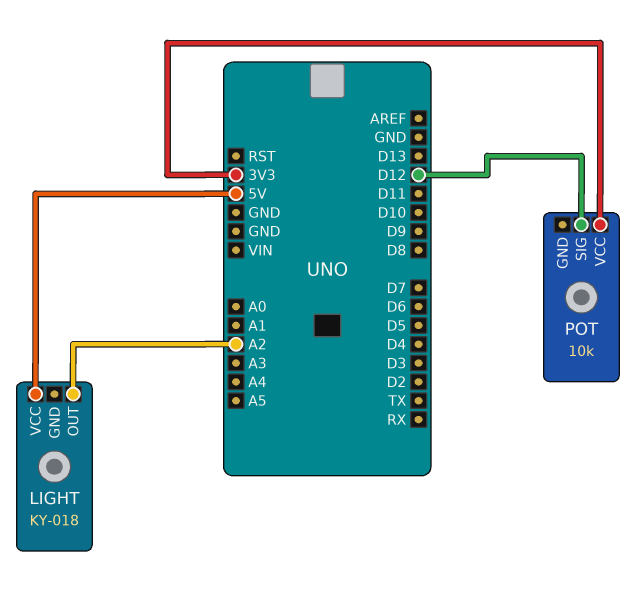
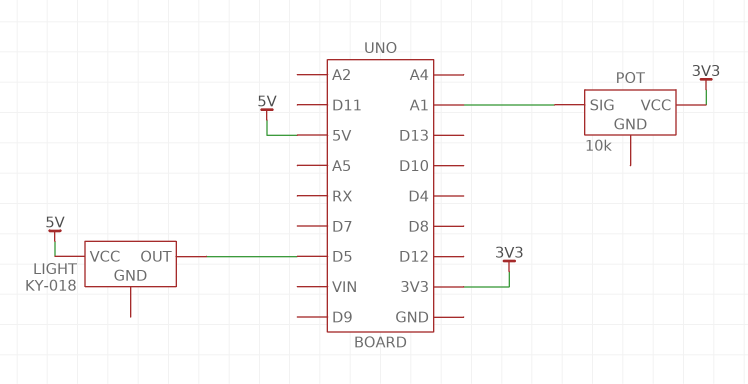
LIGHT pin OUT: A2 -> D5
POT pin SIG: D12 -> A1

